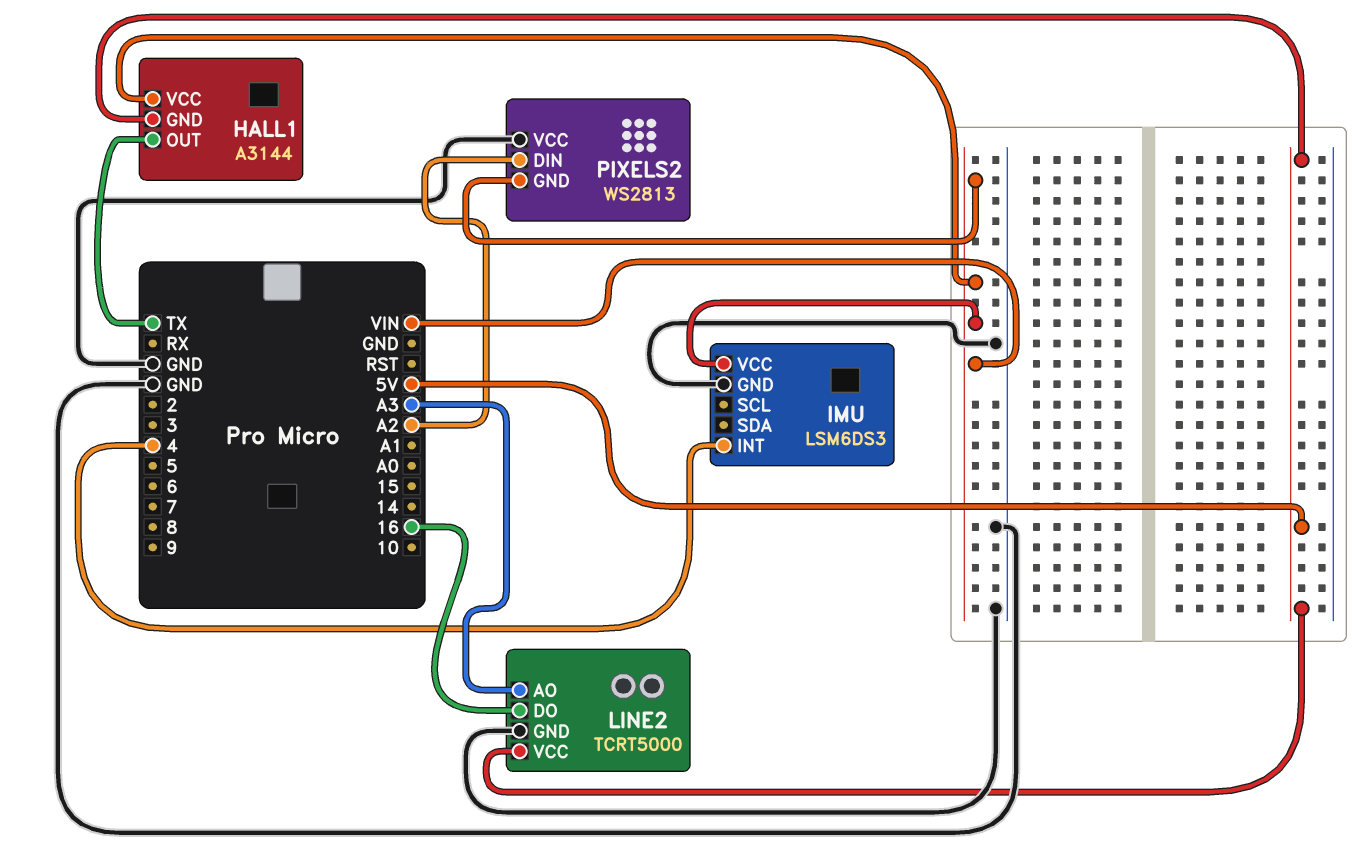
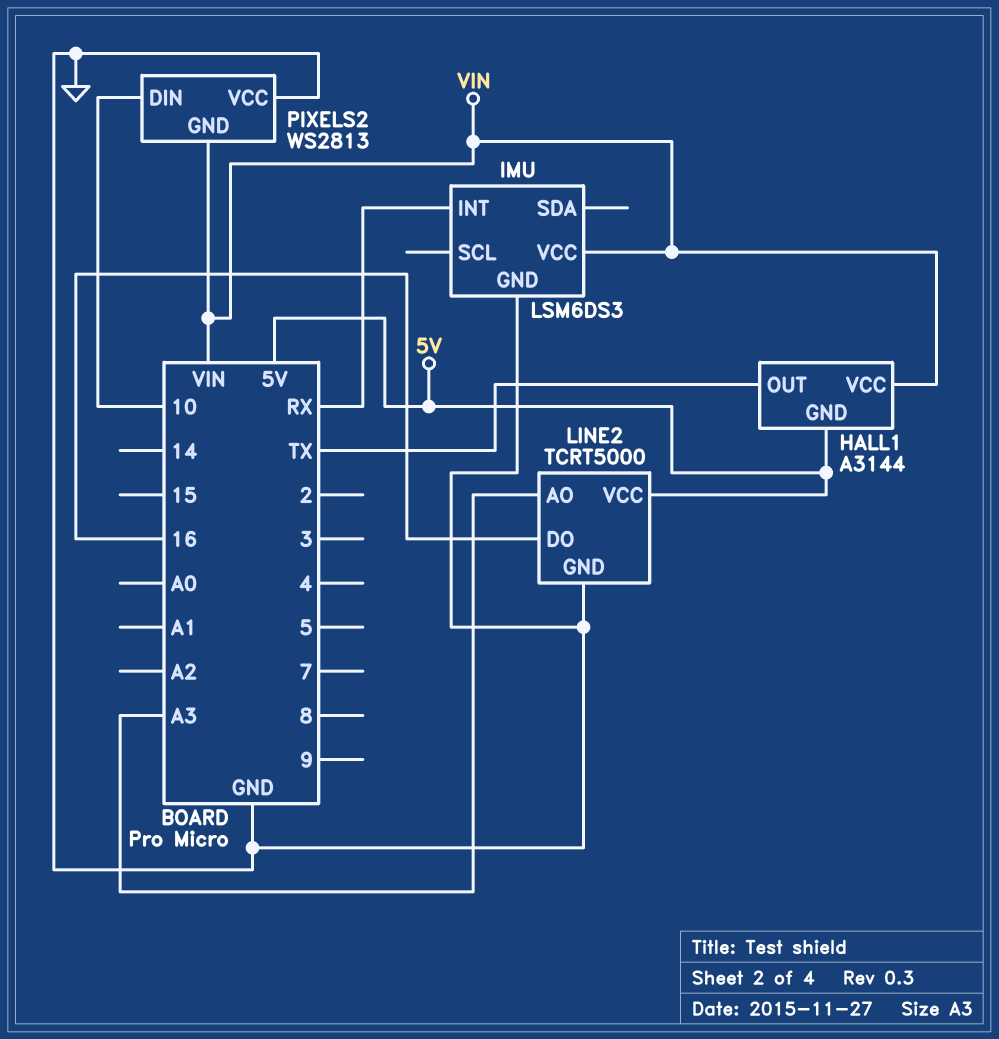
IMU pin INT: 4 -> RX
PIXELS2 pin DIN: A2 -> 10

